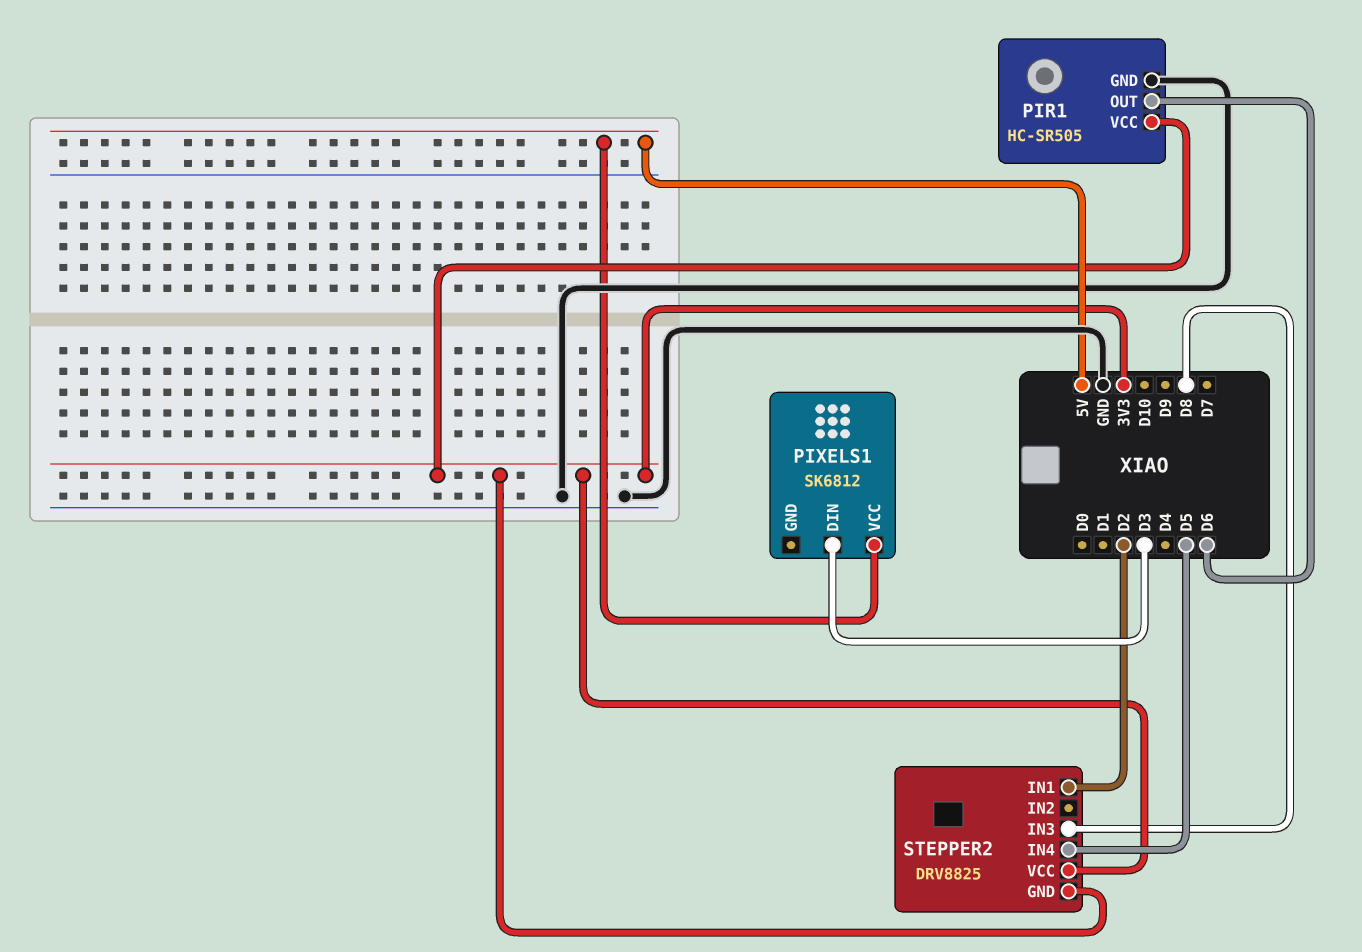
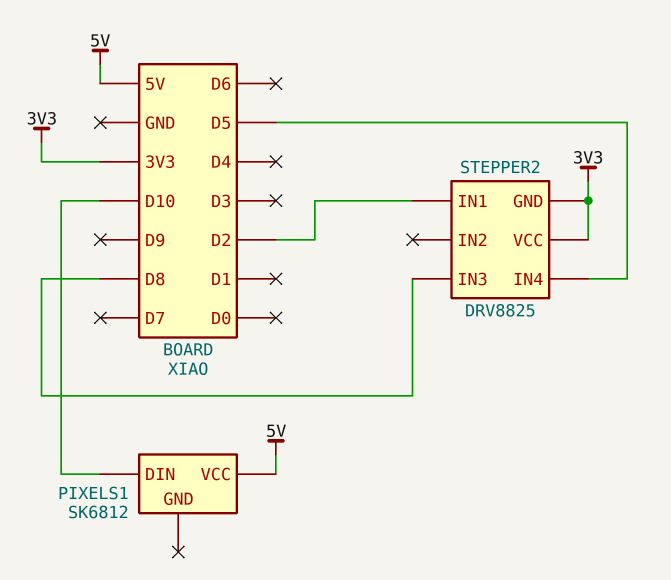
PIR1: HC-SR505 -> none
PIR1 pin GND: GND -> none
PIR1 pin OUT: D6 -> none
PIR1 pin VCC: 3V3 -> none
PIXELS1 pin DIN: D3 -> D10

